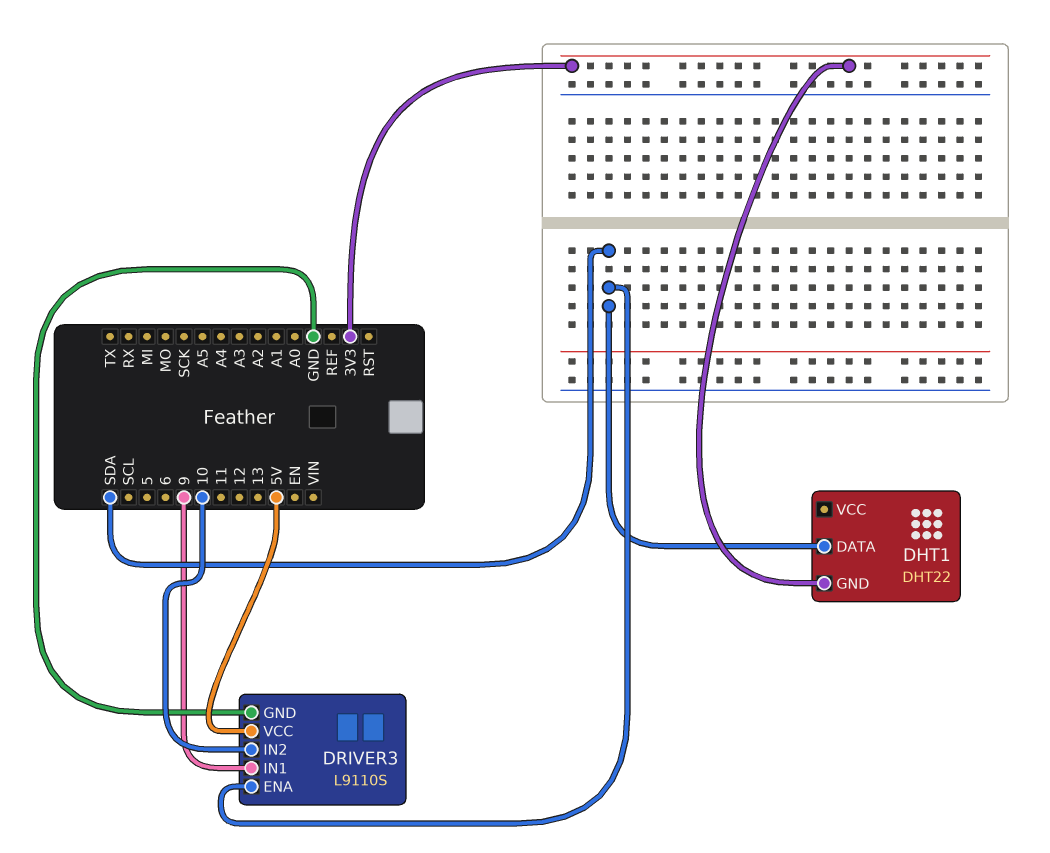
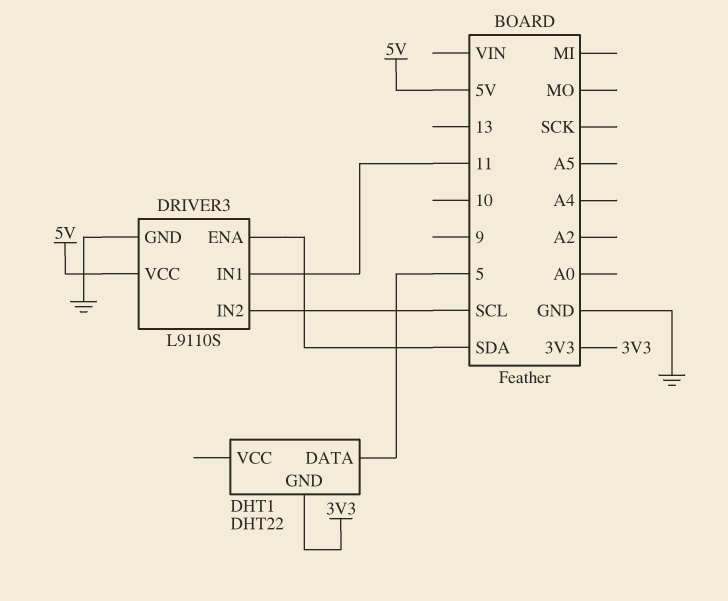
DHT1 pin DATA: SDA -> 5
DRIVER3 pin IN1: 9 -> 11
DRIVER3 pin IN2: 10 -> SCL

